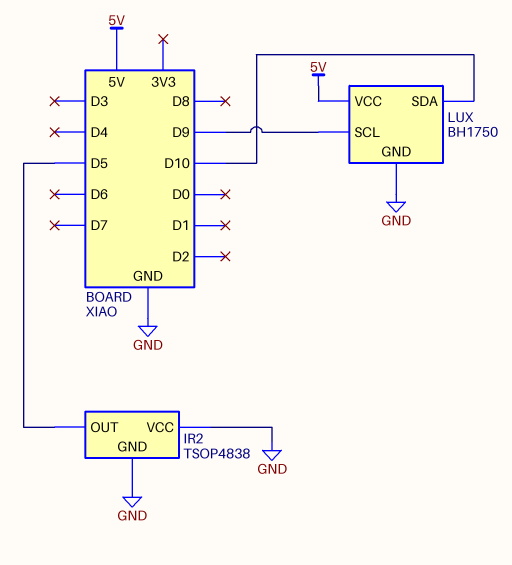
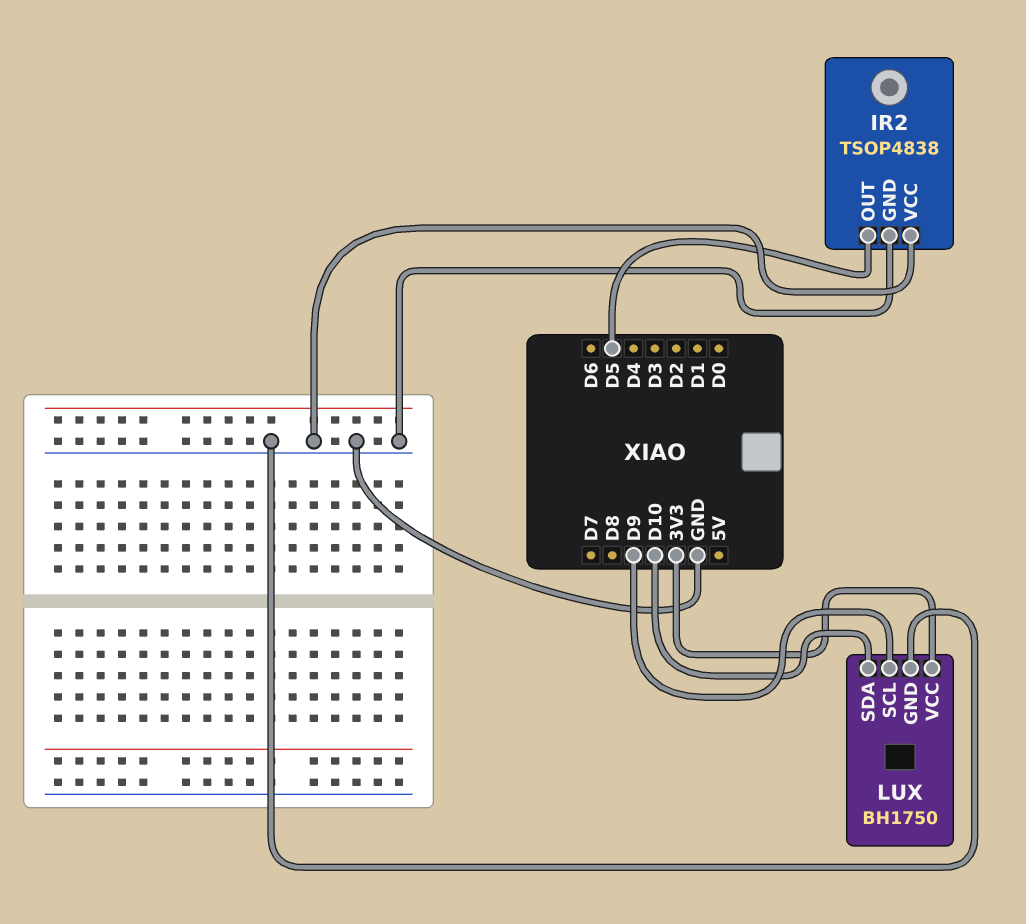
LUX pin VCC: 5V -> 3V3

